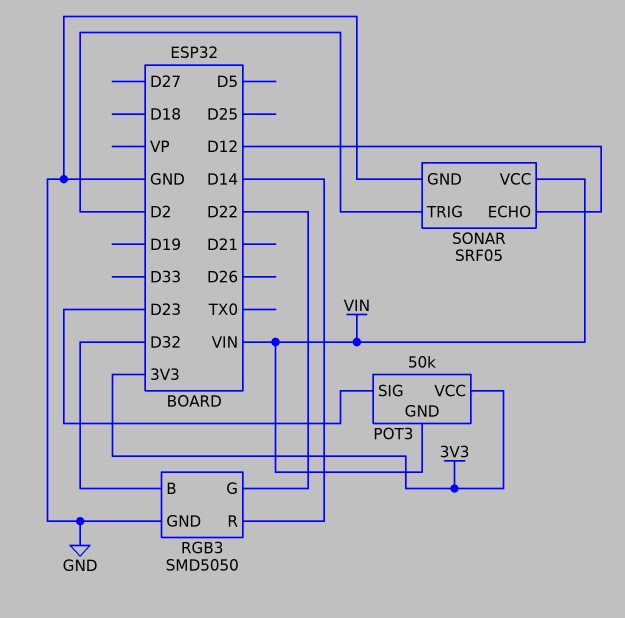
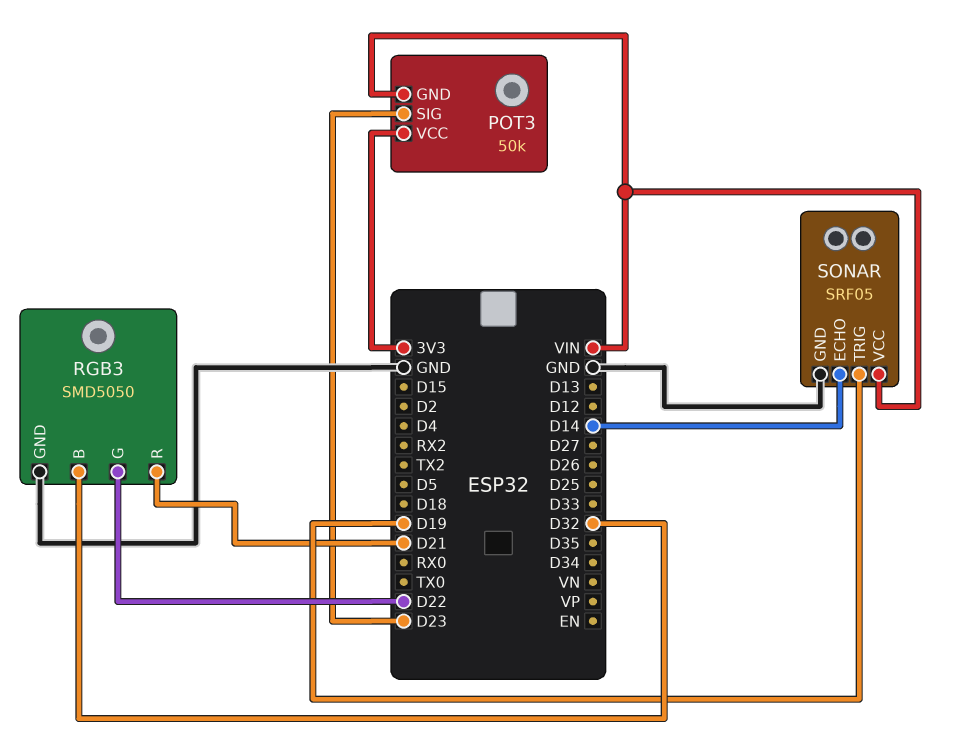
RGB3 pin R: D14 -> D21
SONAR pin ECHO: D12 -> D14
SONAR pin TRIG: D2 -> D19

